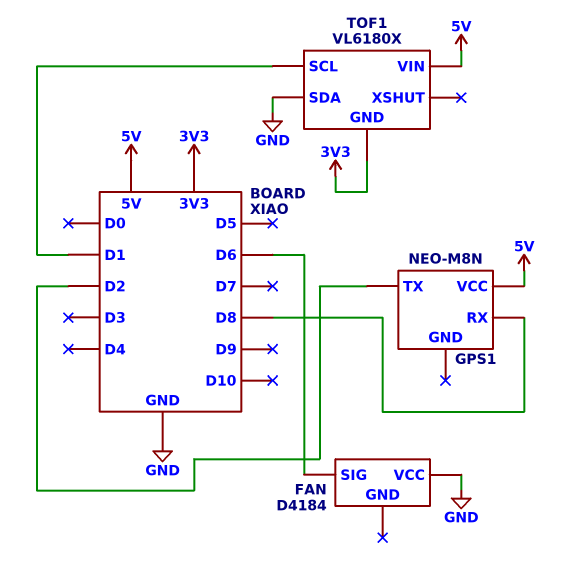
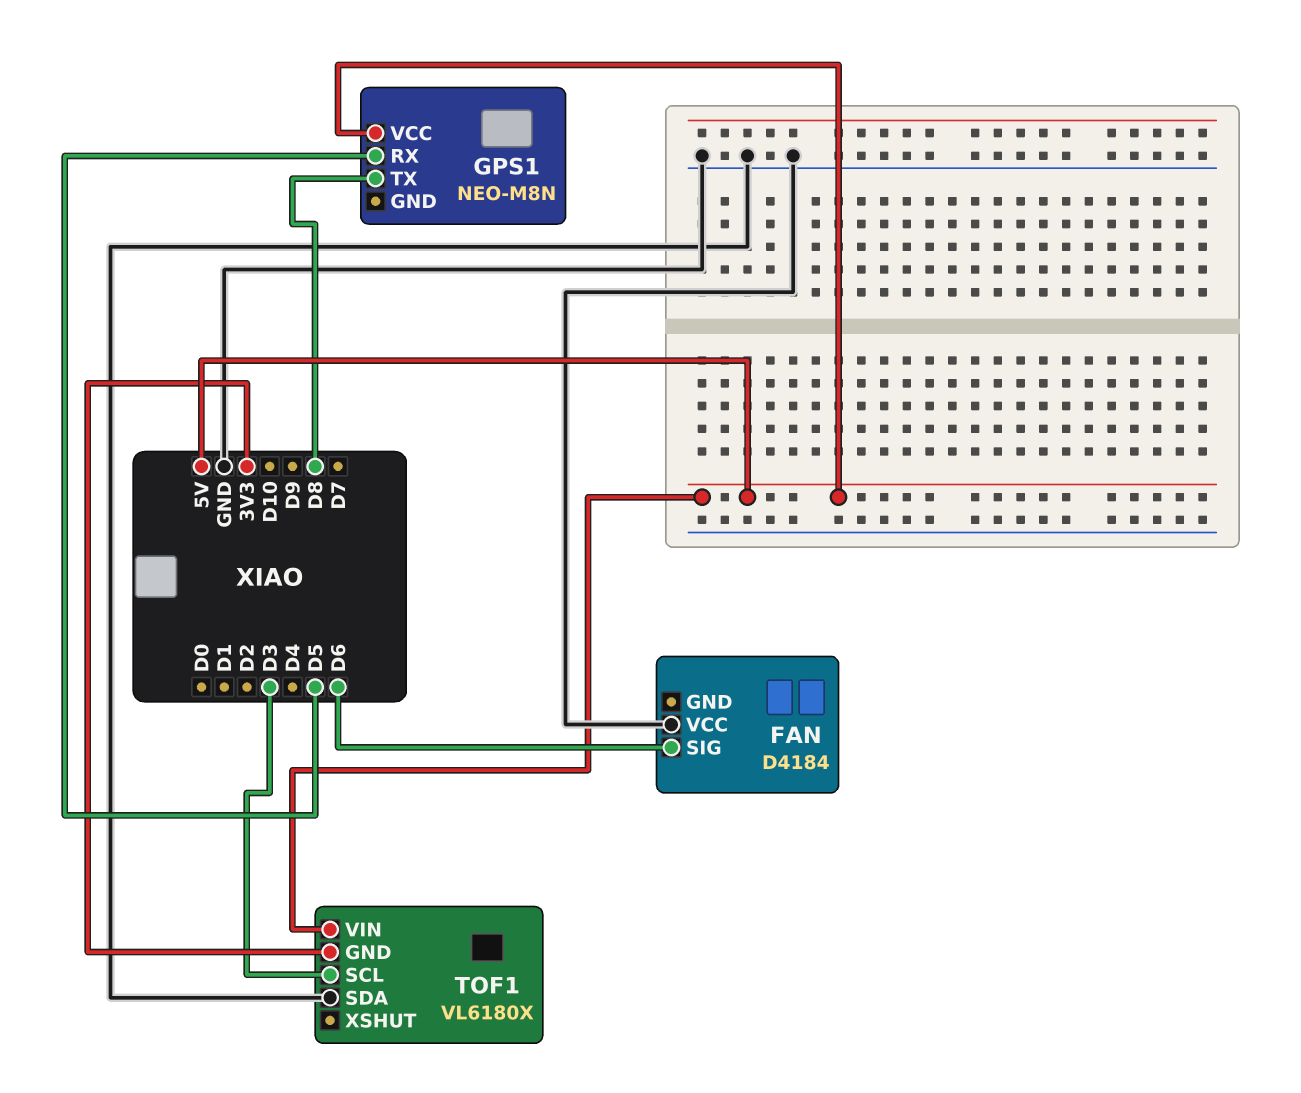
GPS1 pin RX: D8 -> D5
GPS1 pin TX: D2 -> D8
TOF1 pin SCL: D1 -> D3

